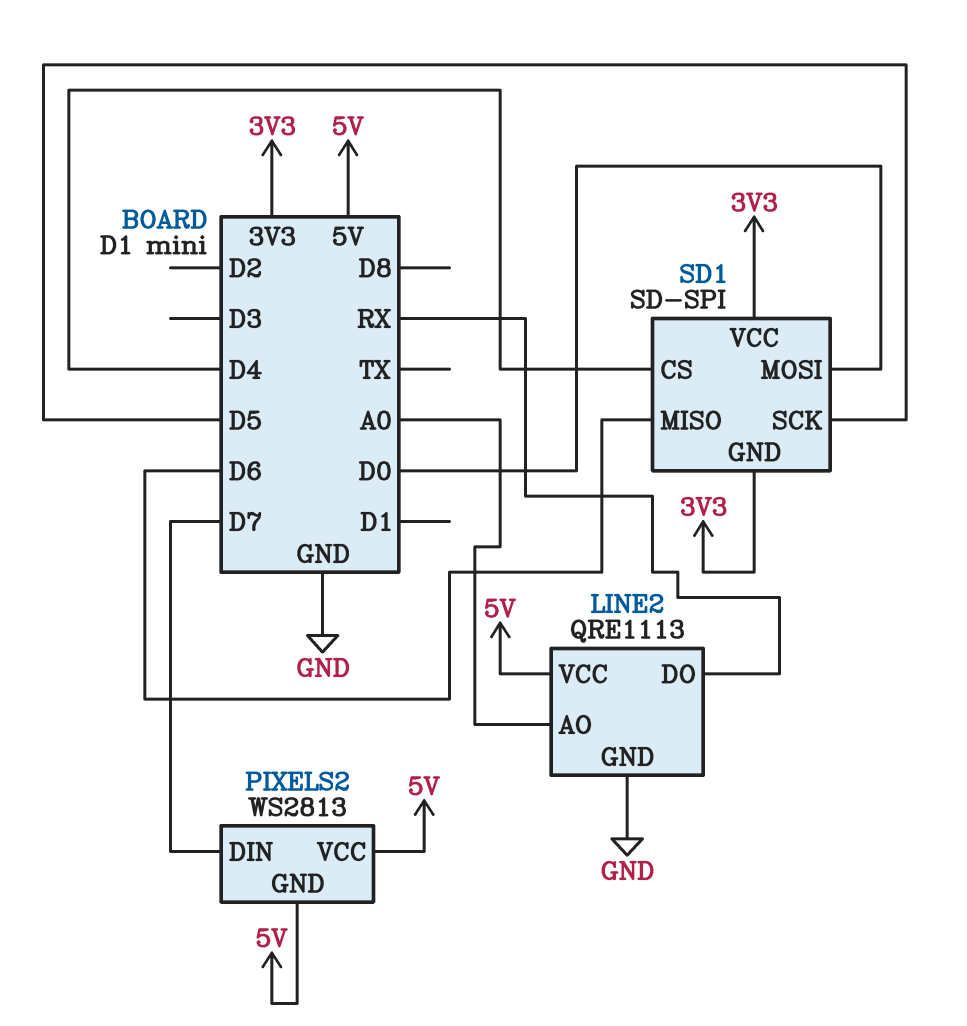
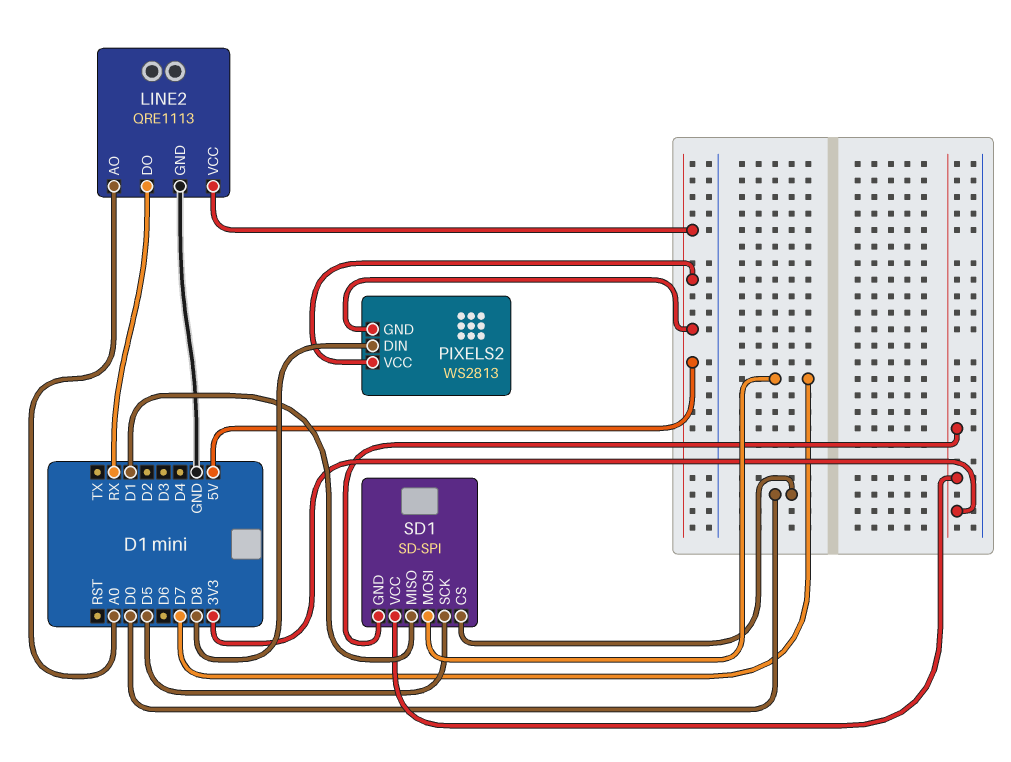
PIXELS2 pin DIN: D7 -> D8
SD1 pin CS: D4 -> D0
SD1 pin MISO: D6 -> D1
SD1 pin MOSI: D0 -> D7

